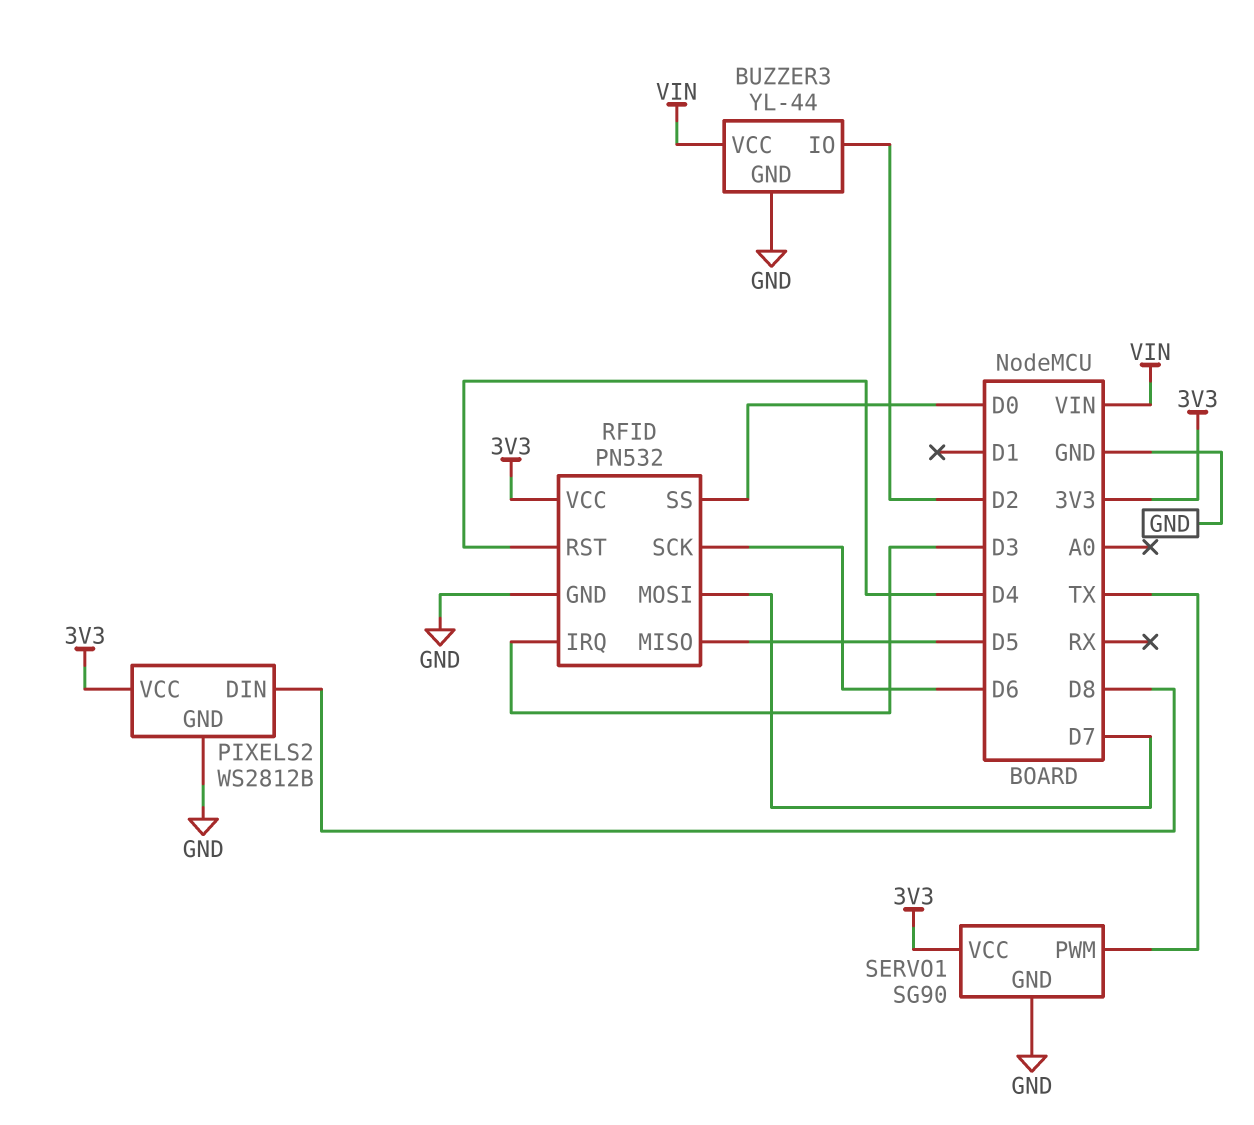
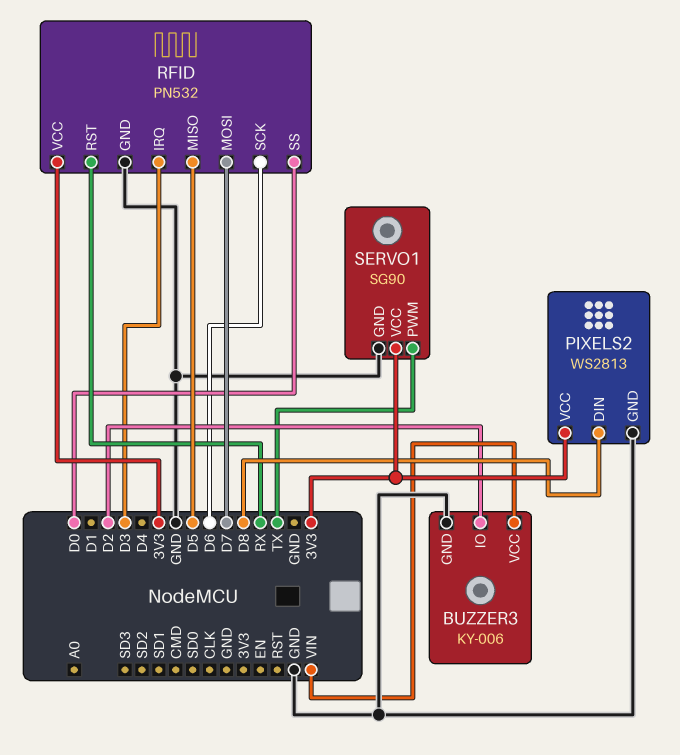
BUZZER3: YL-44 -> KY-006
PIXELS2: WS2812B -> WS2813
RFID pin RST: D4 -> RX

